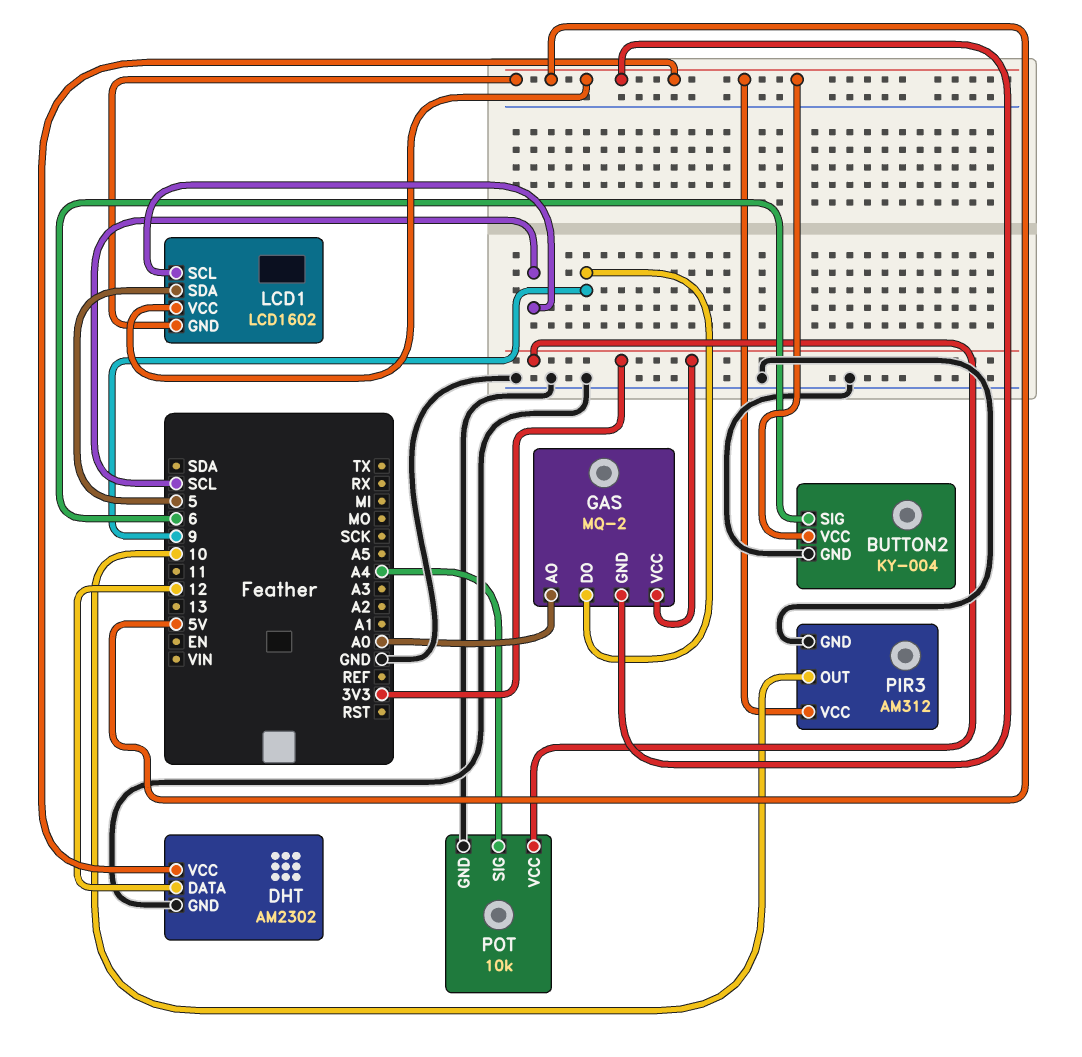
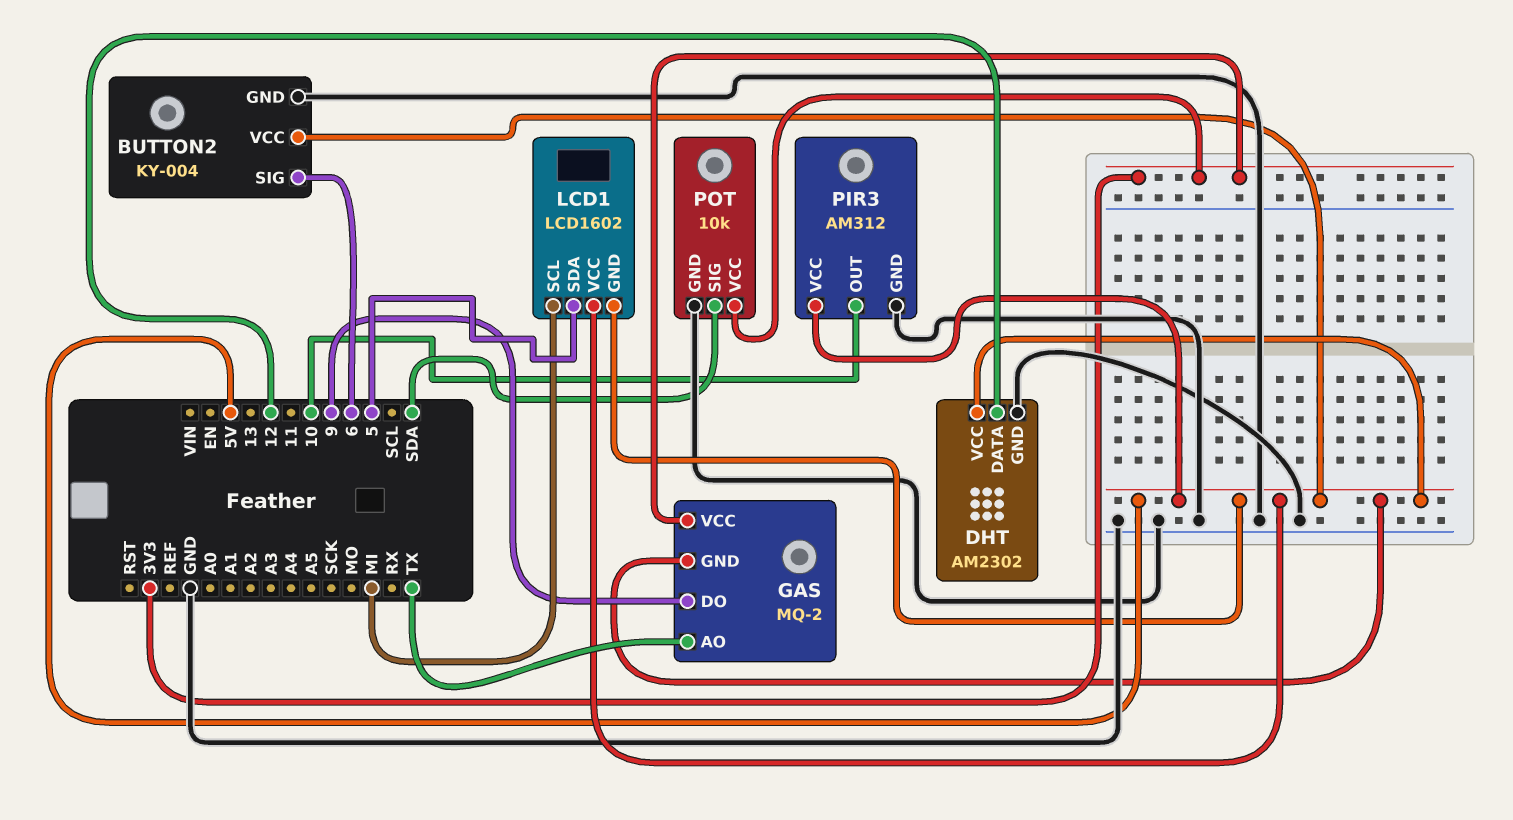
GAS pin AO: A0 -> TX
LCD1 pin SCL: SCL -> MI
POT pin SIG: A4 -> SDA

